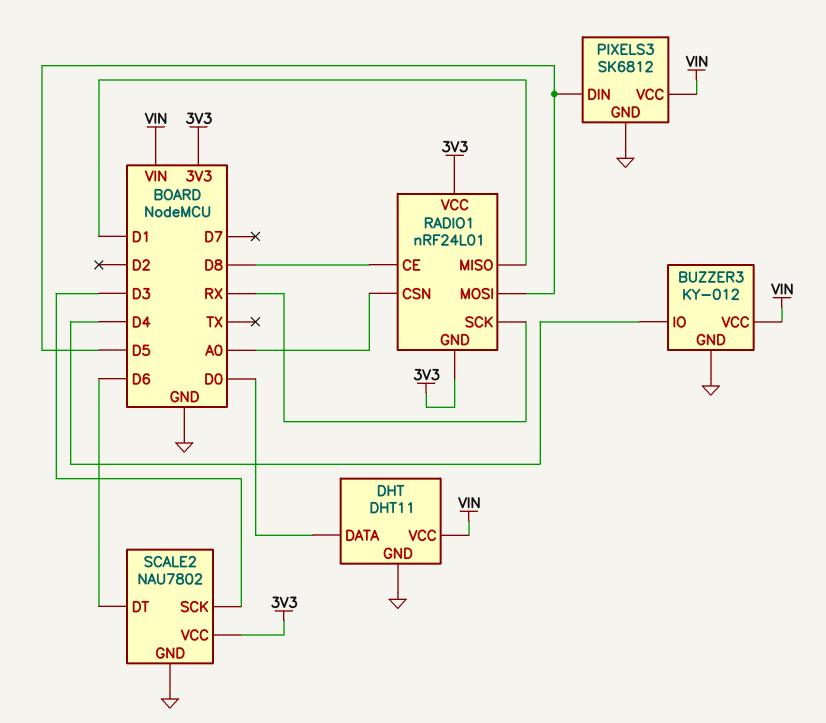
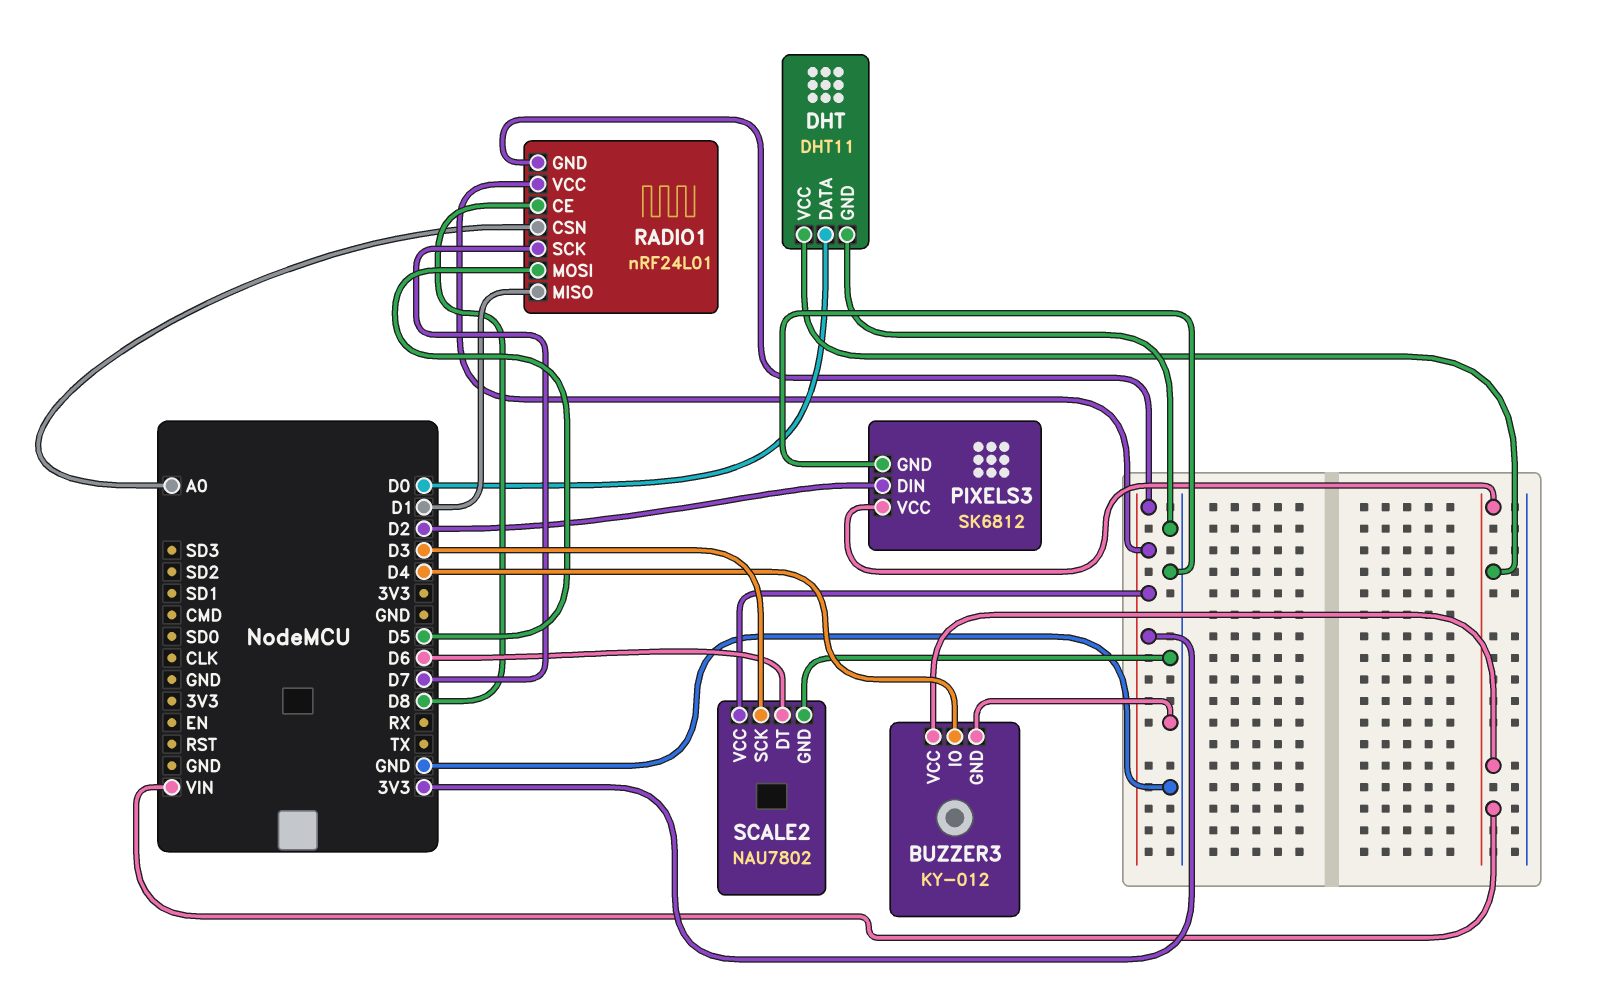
PIXELS3 pin DIN: D5 -> D2
RADIO1 pin SCK: RX -> D7

